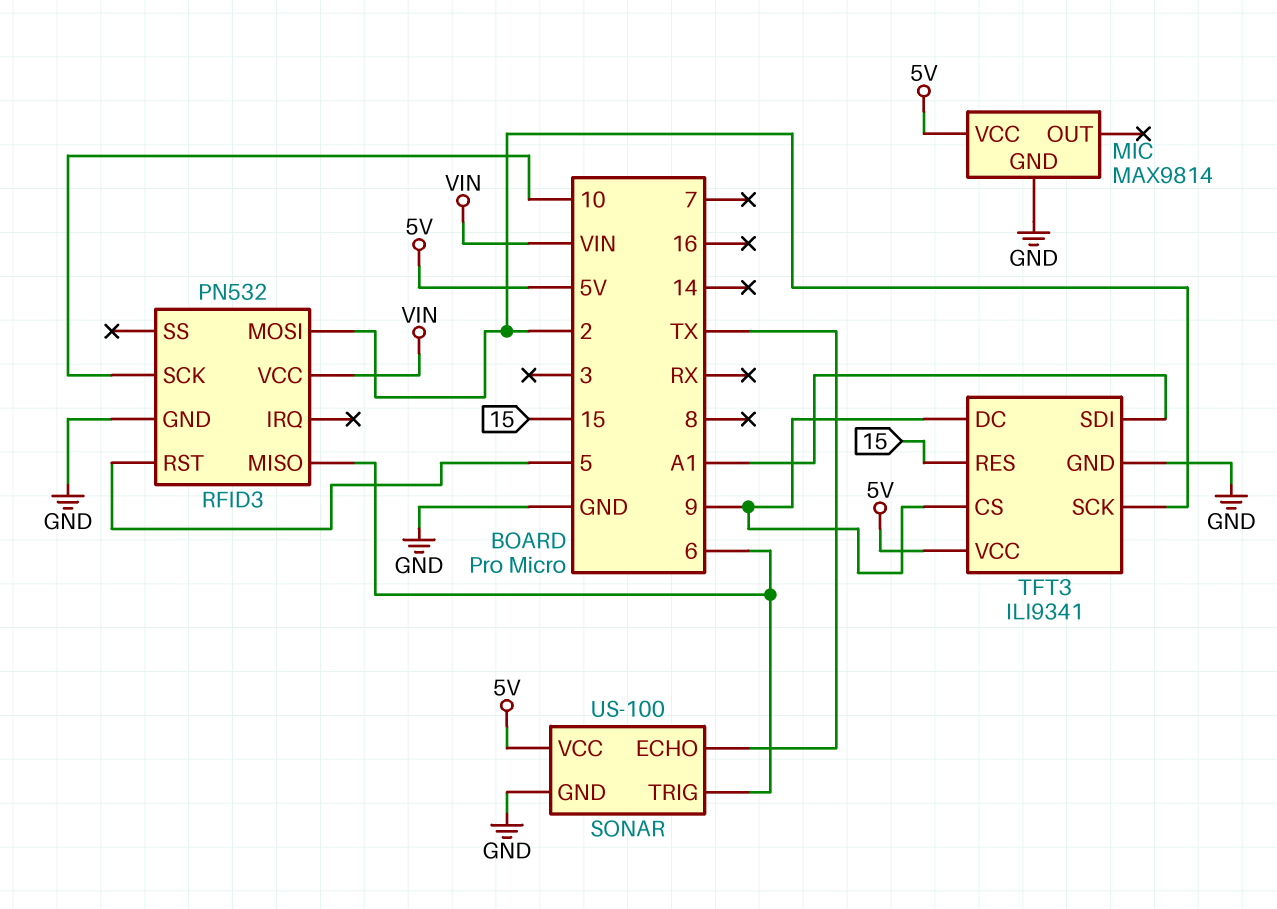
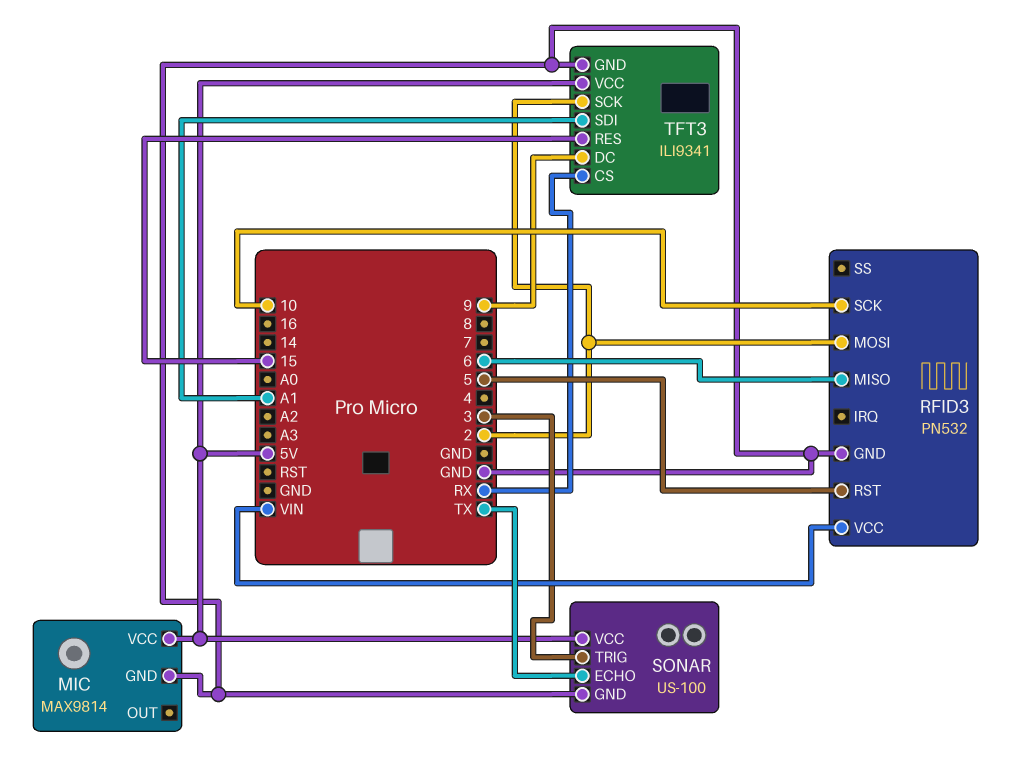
SONAR pin TRIG: 6 -> 3
TFT3 pin CS: 9 -> RX

